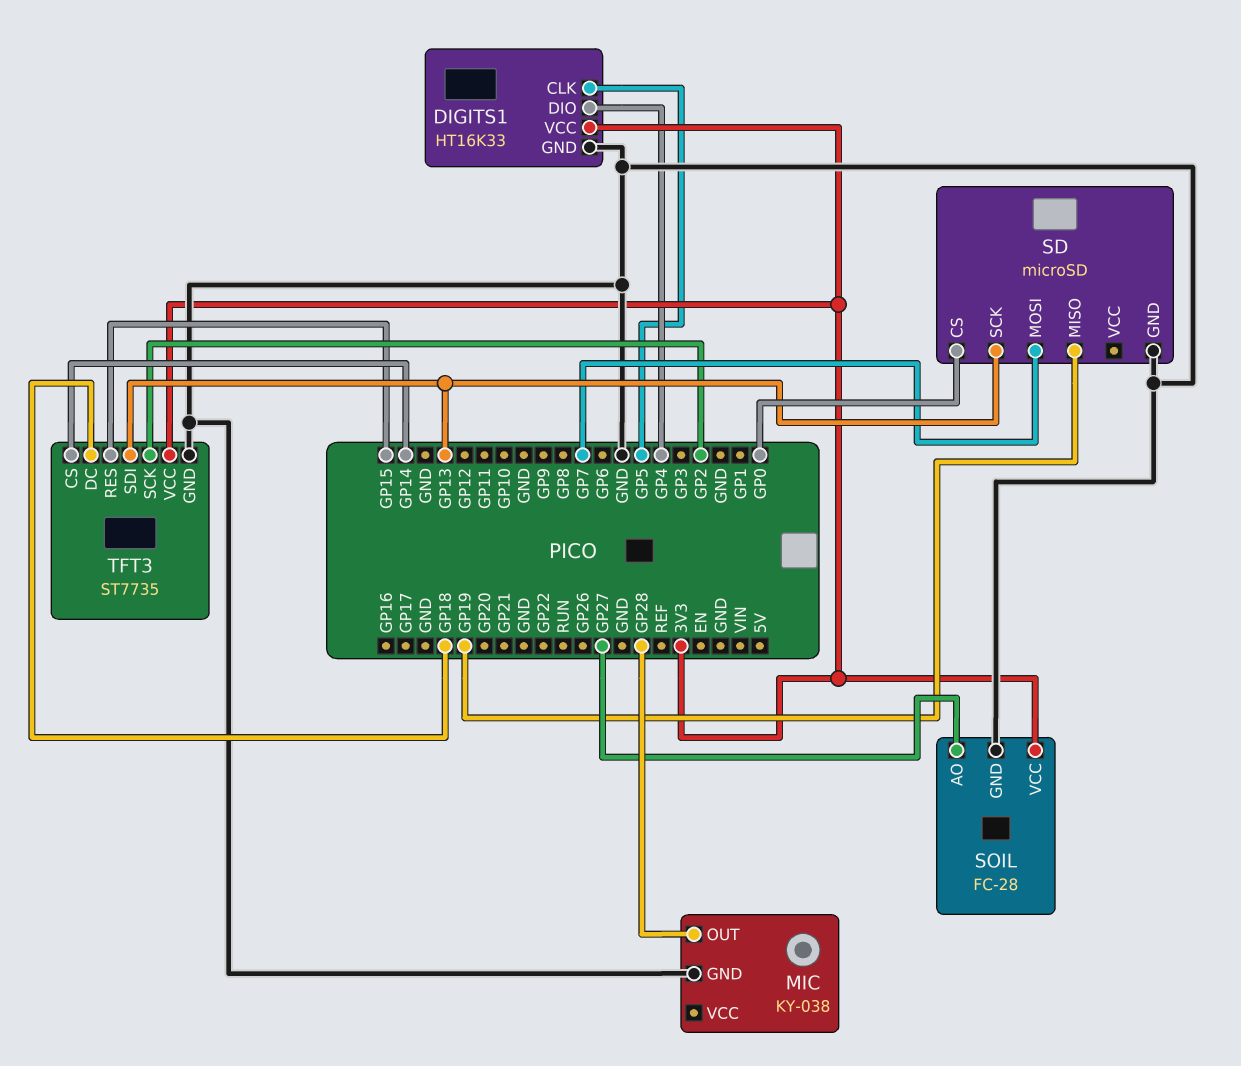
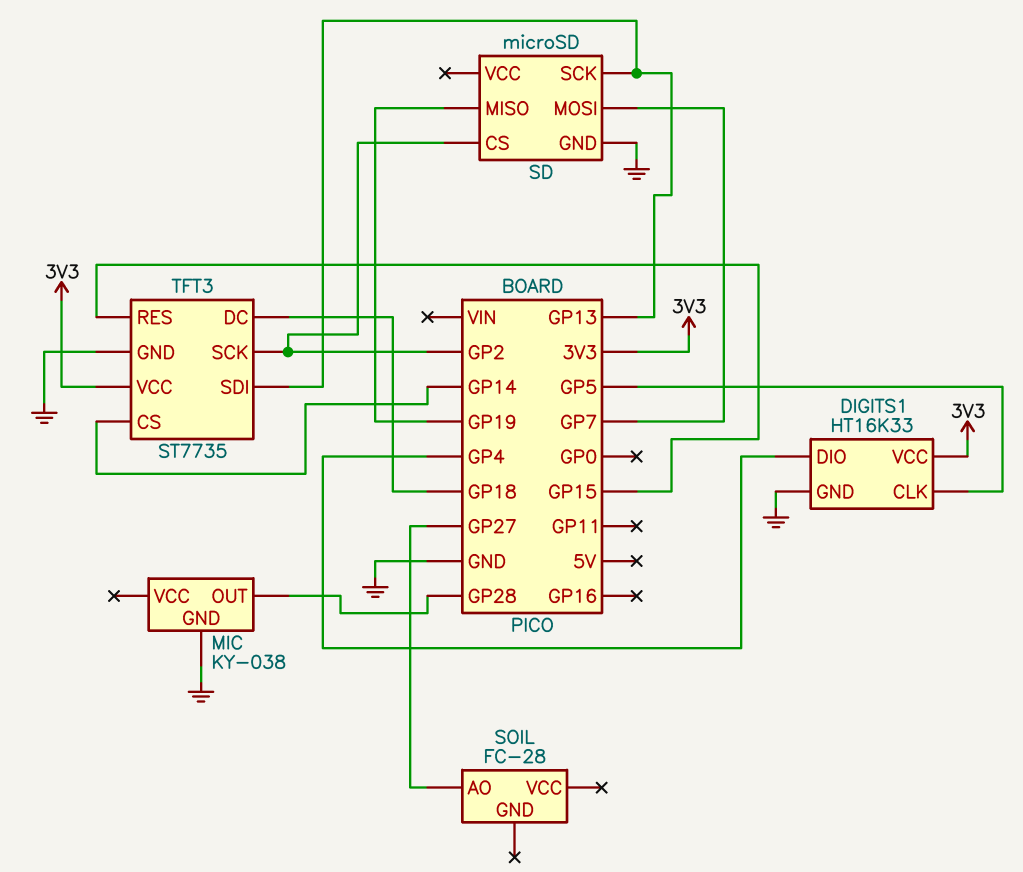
SD pin CS: GP0 -> GP2
SOIL pin GND: GND -> none
SOIL pin VCC: 3V3 -> none

